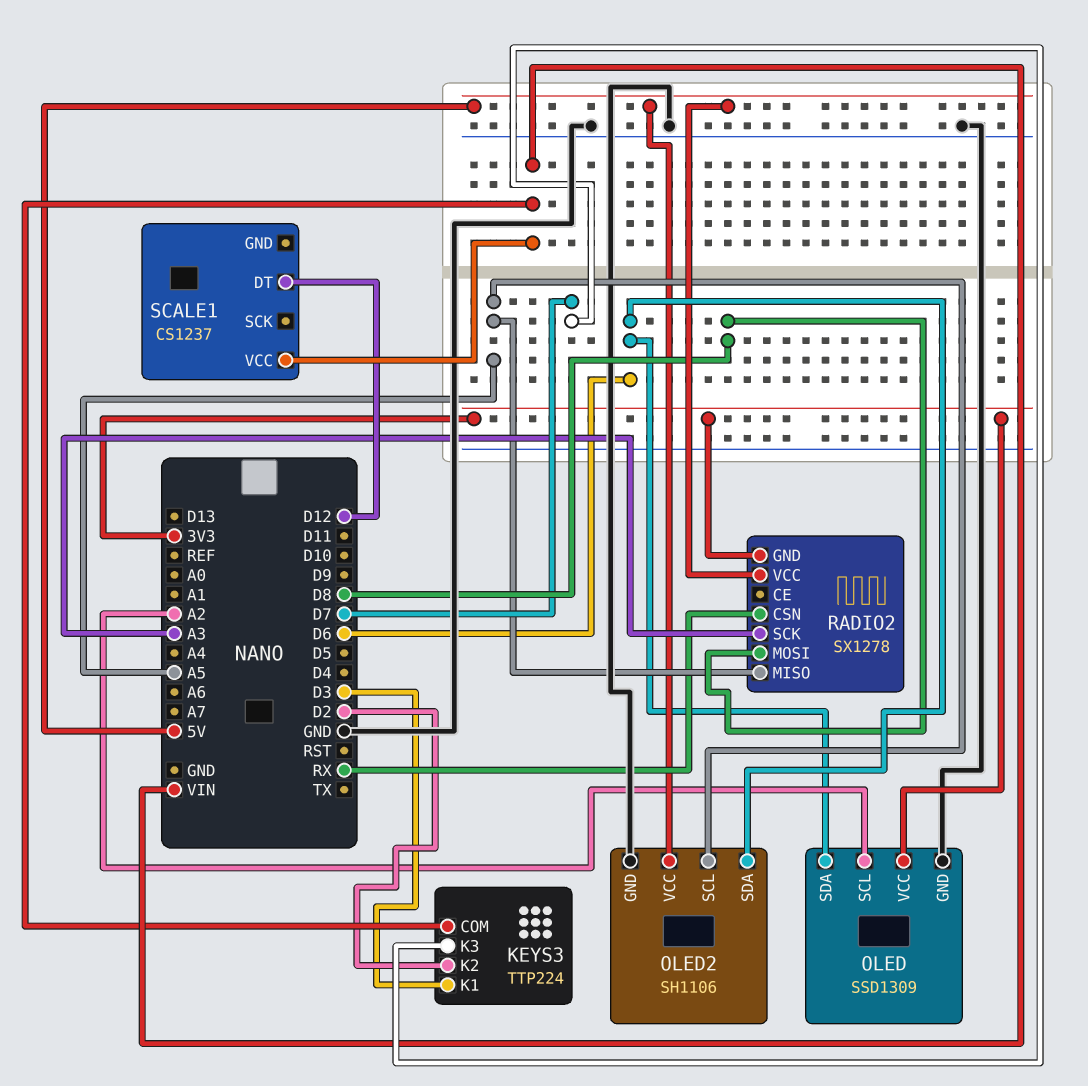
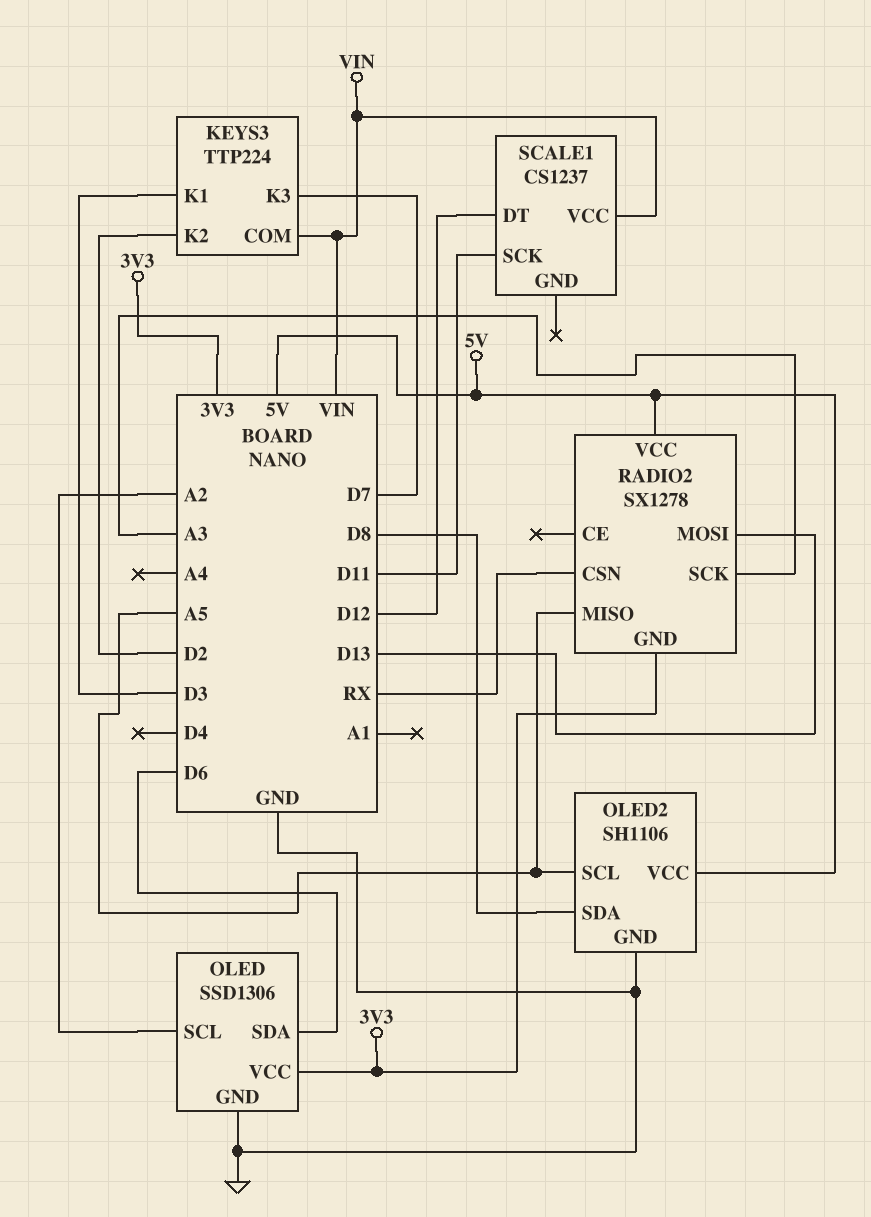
OLED: SSD1309 -> SSD1306
OLED2 pin SDA: D6 -> D8
RADIO2 pin MOSI: D8 -> D13
SCALE1 pin SCK: none -> D11

